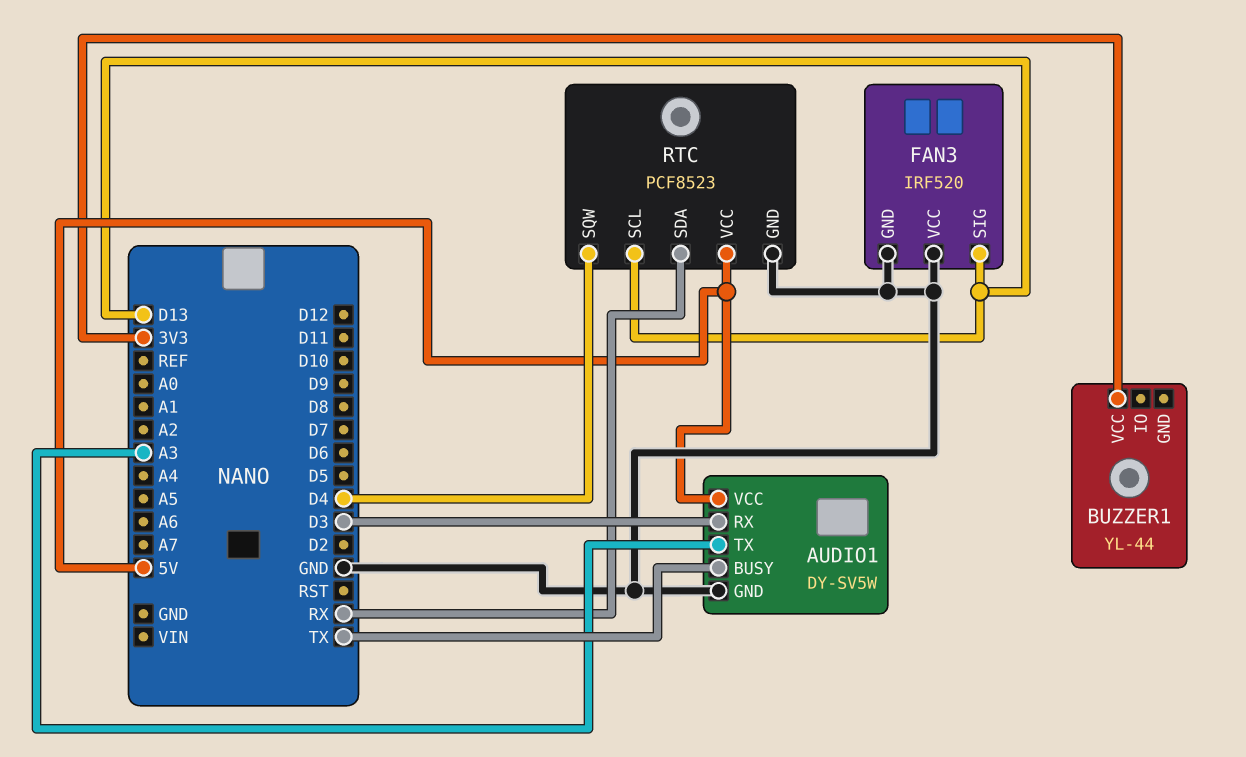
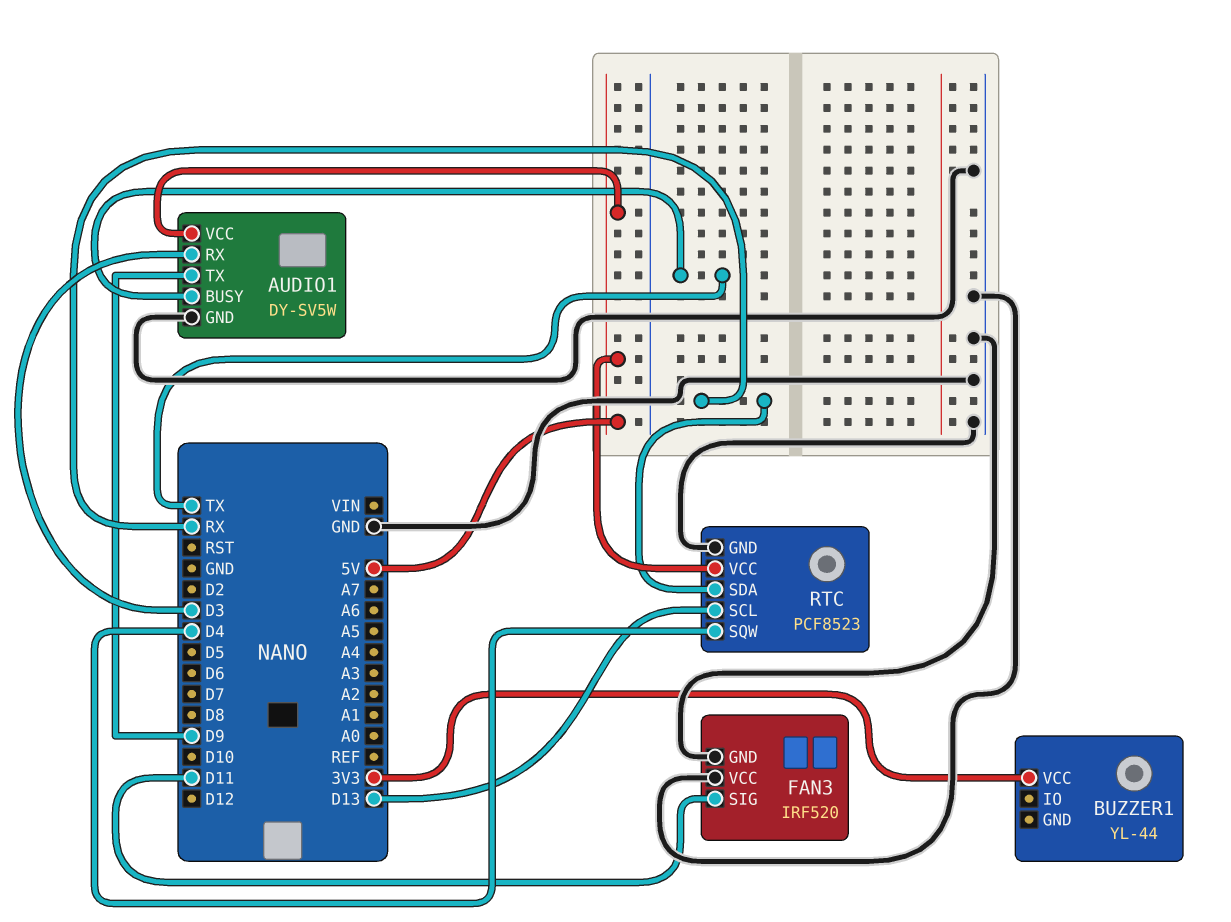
AUDIO1 pin TX: A3 -> D9
FAN3 pin SIG: D13 -> D11

